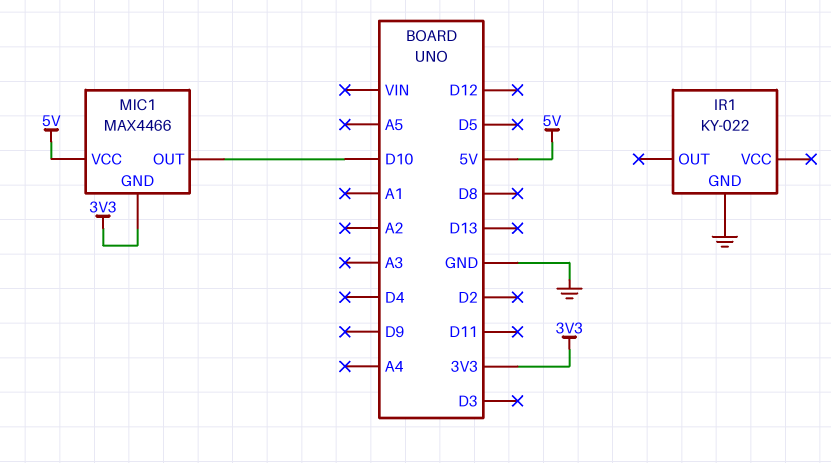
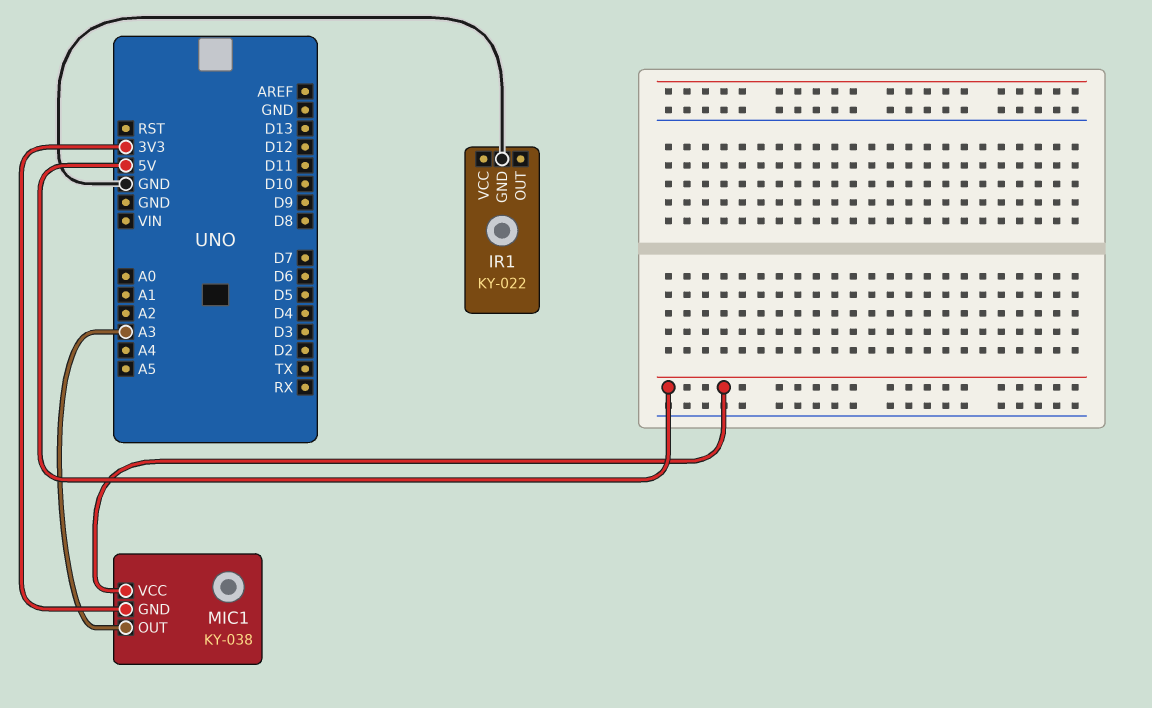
MIC1: MAX4466 -> KY-038
MIC1 pin OUT: D10 -> A3

